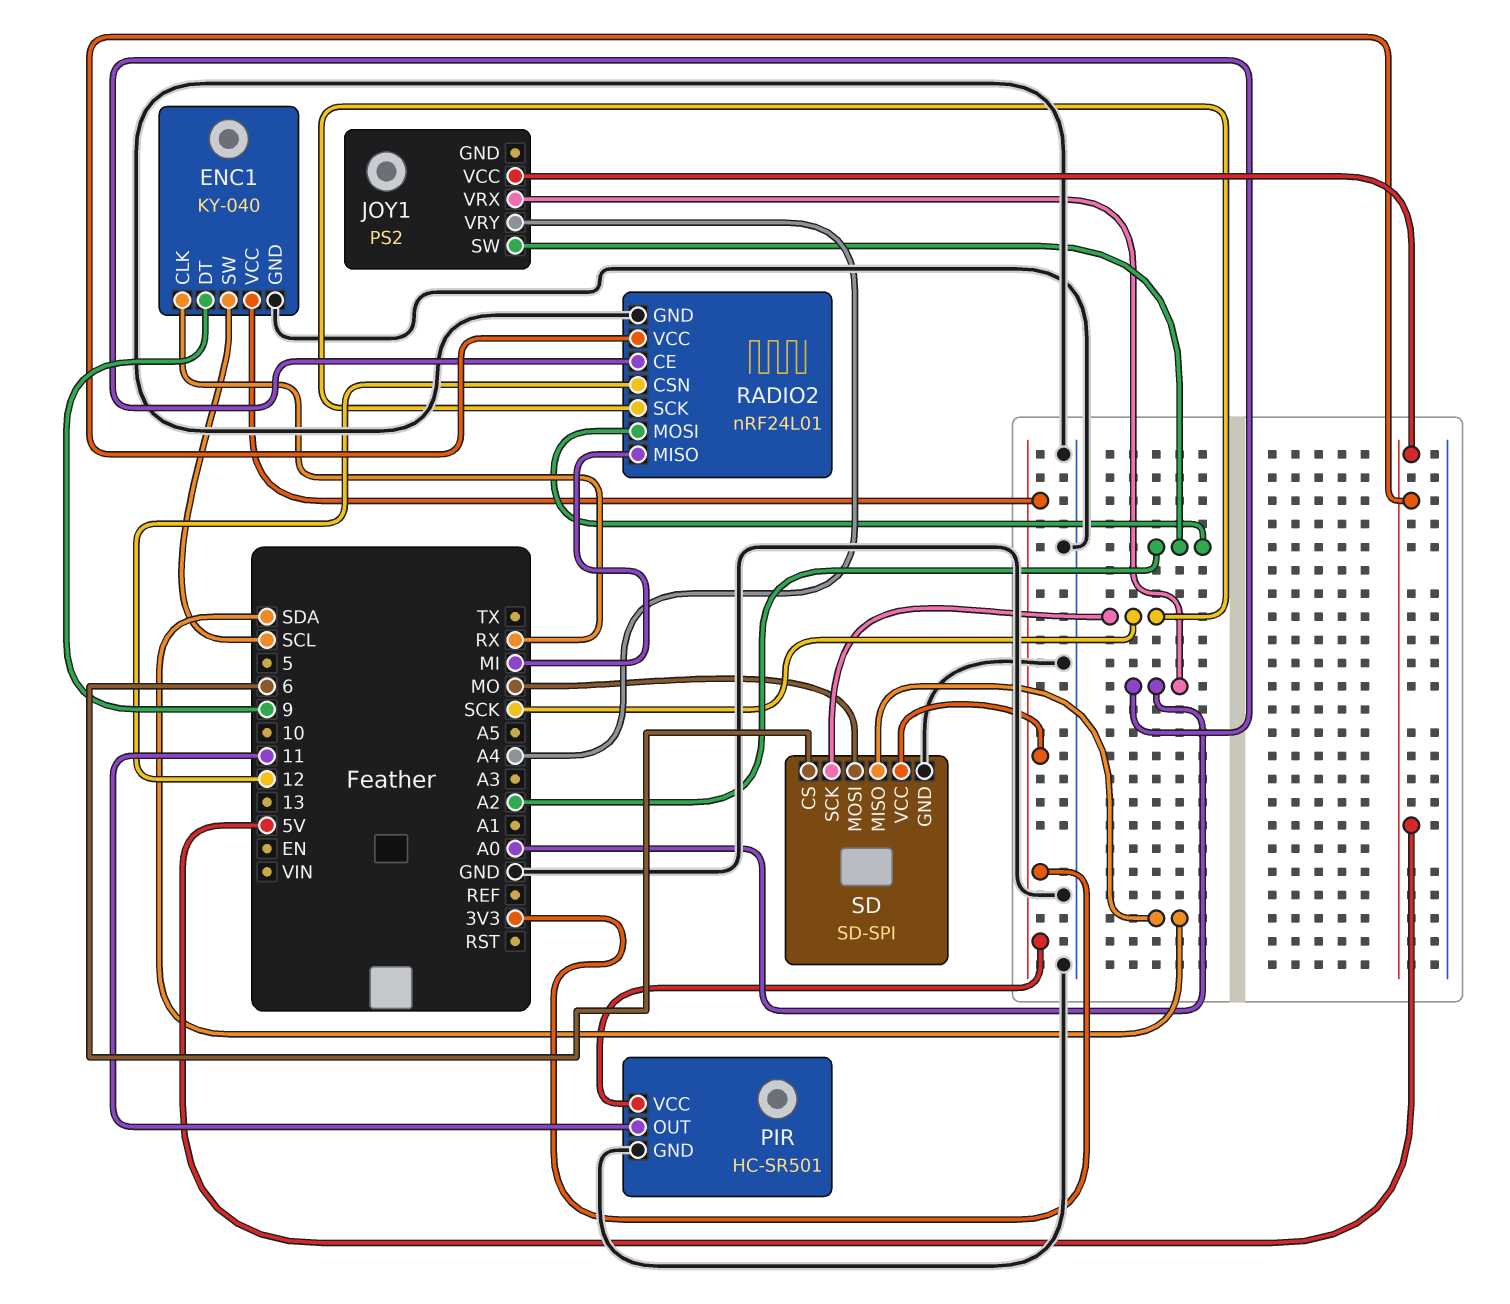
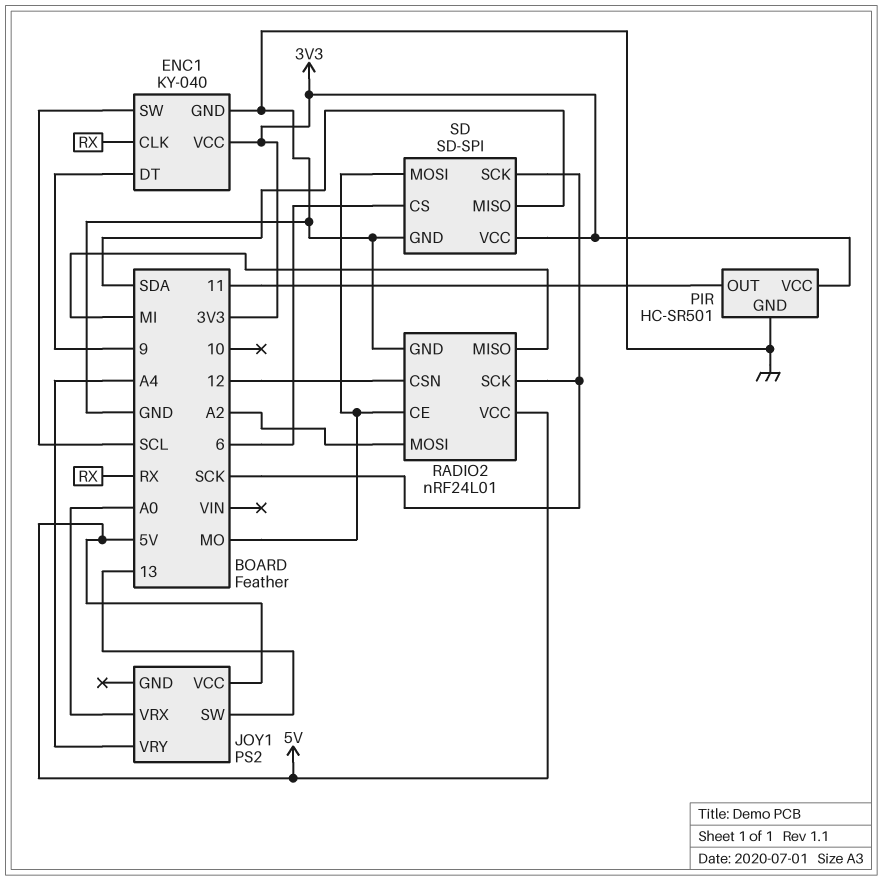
JOY1 pin SW: A2 -> 13
RADIO2 pin CE: A0 -> MO

